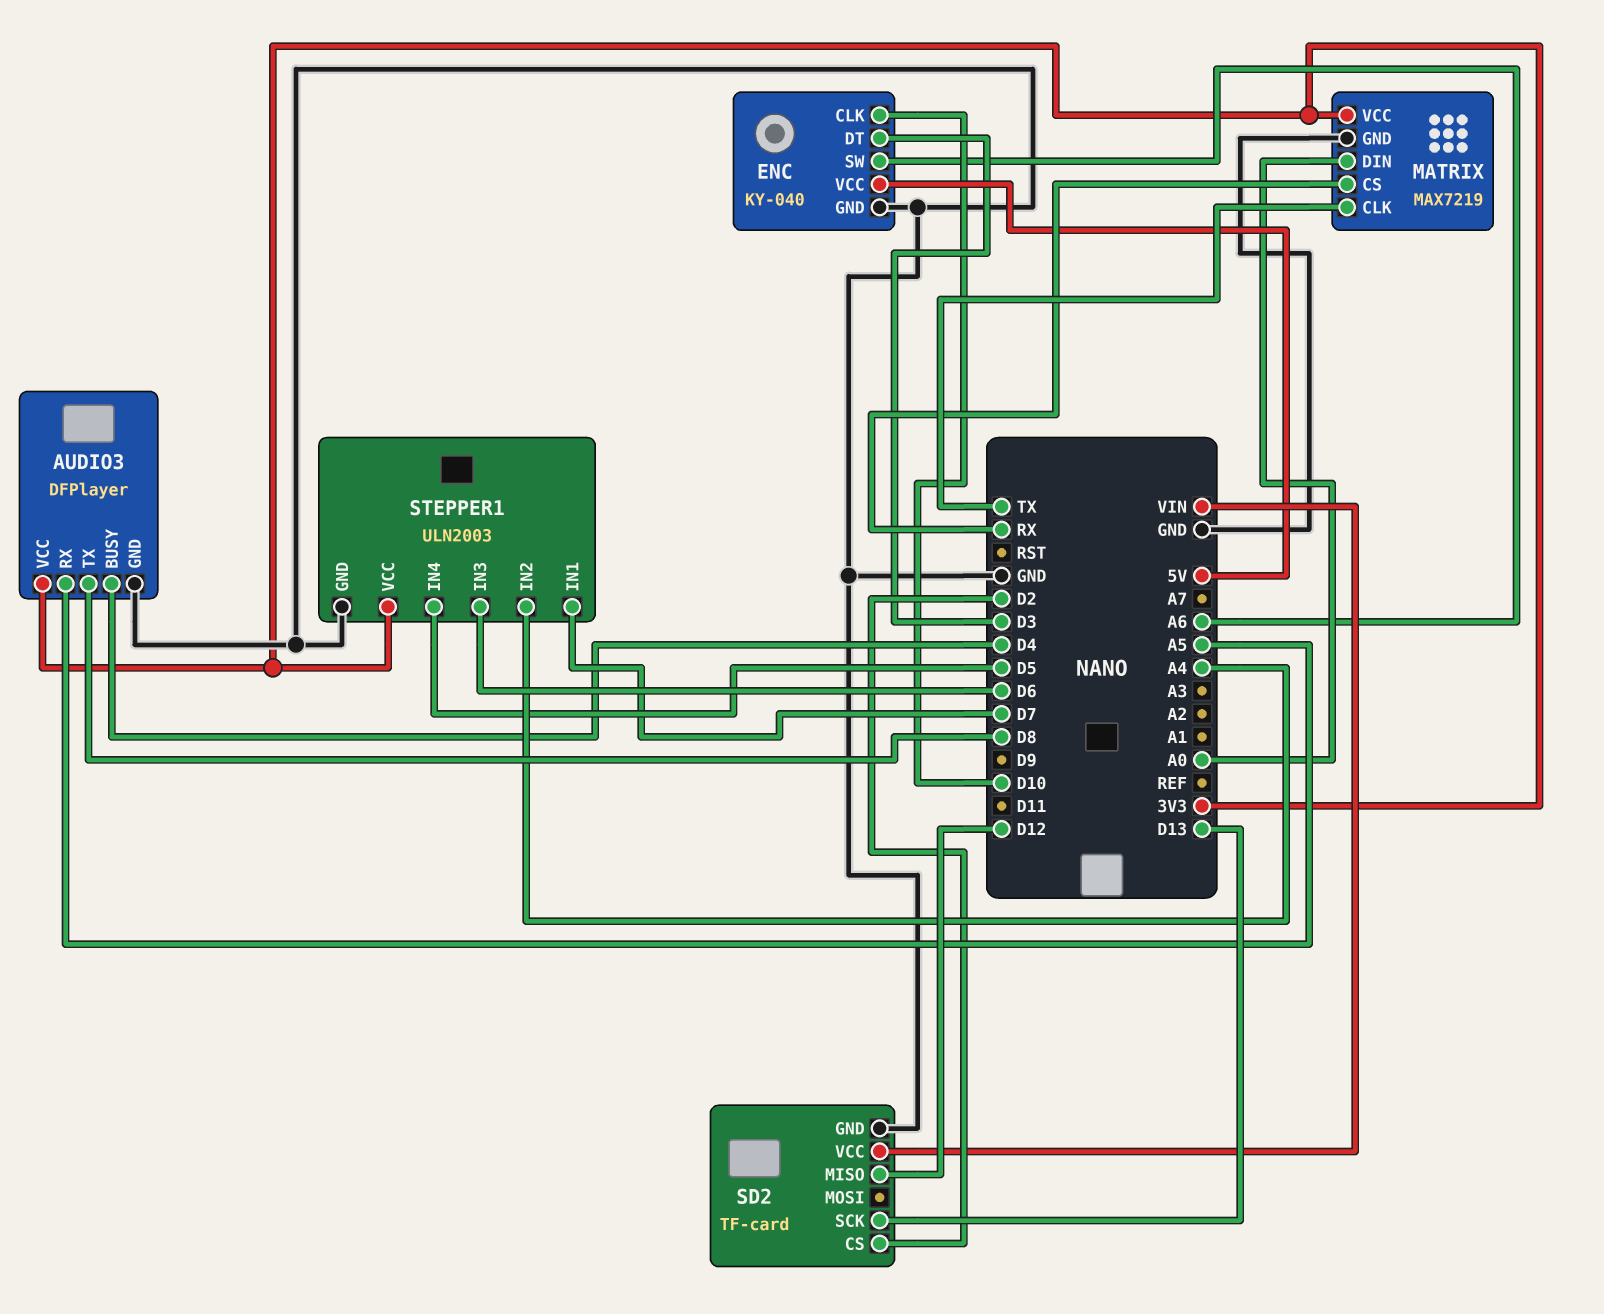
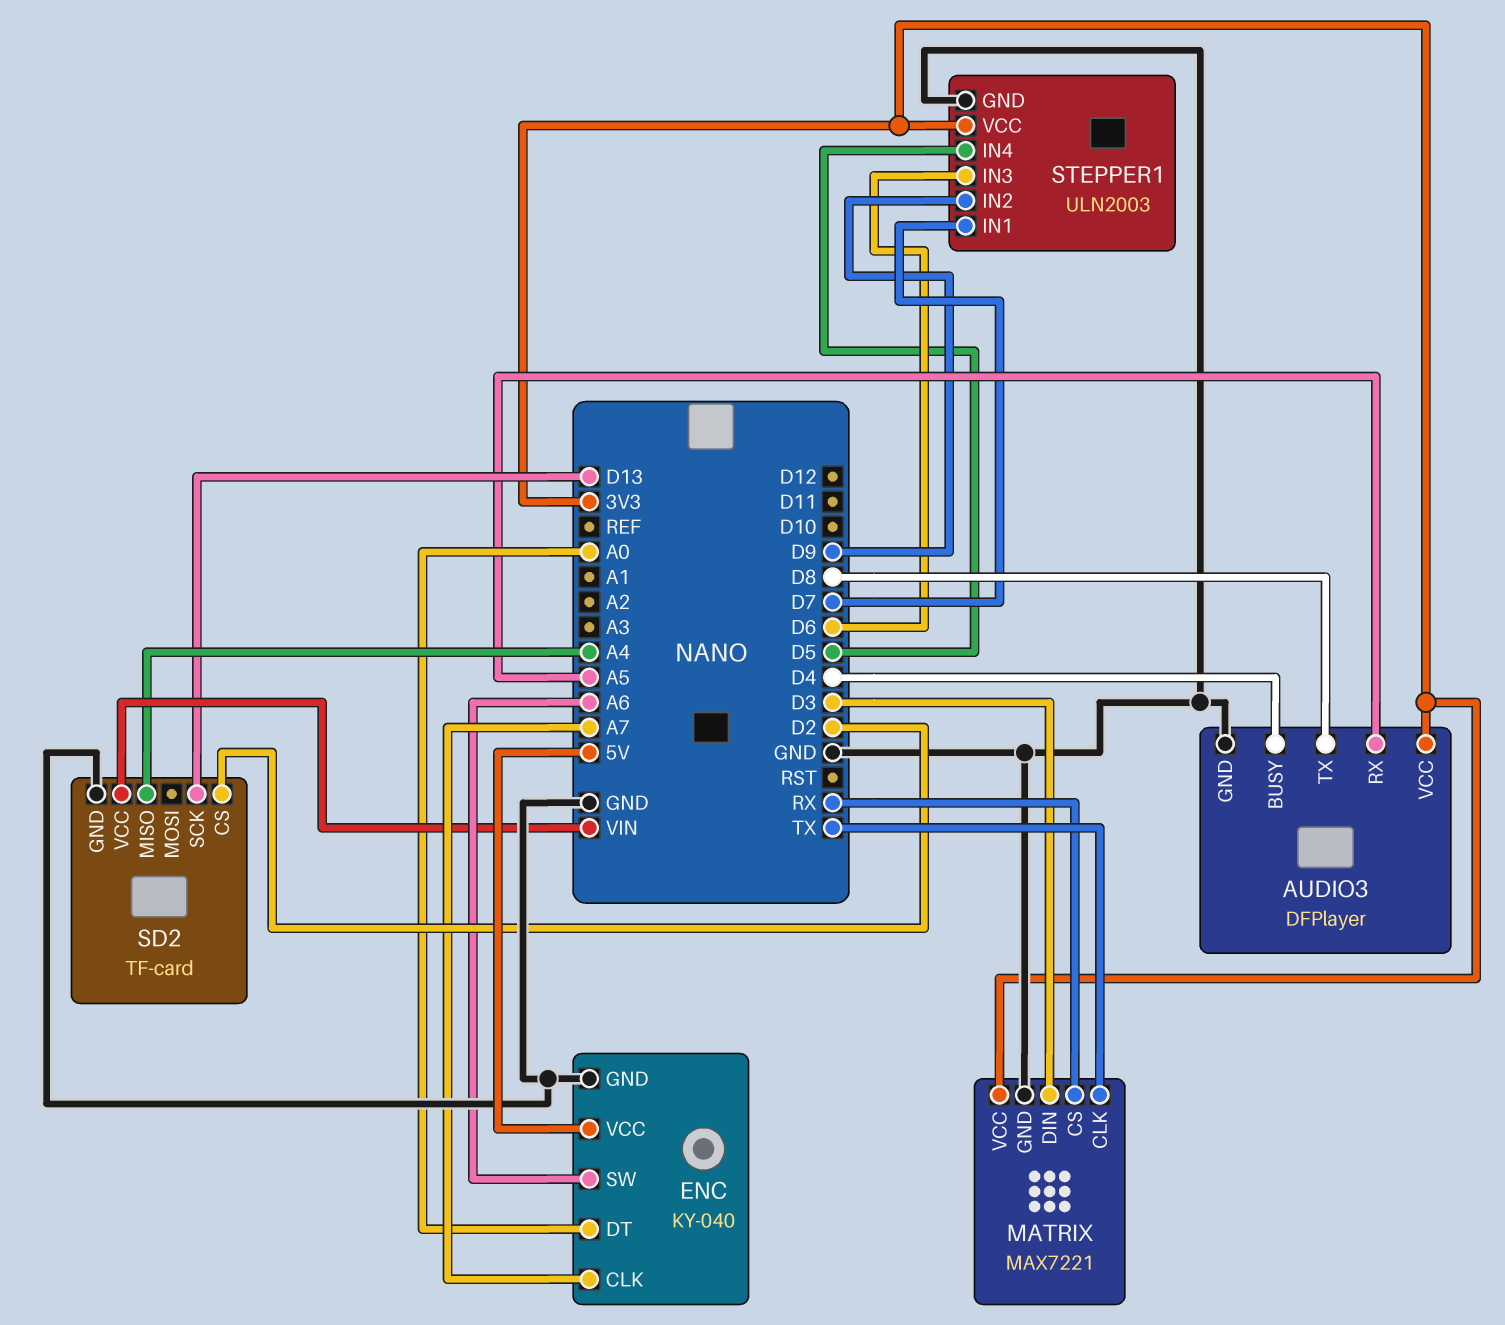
ENC pin CLK: D10 -> A7
ENC pin DT: D3 -> A0
MATRIX: MAX7219 -> MAX7221
MATRIX pin DIN: A0 -> D3
SD2 pin MISO: D12 -> A4
STEPPER1 pin IN2: A4 -> D9

